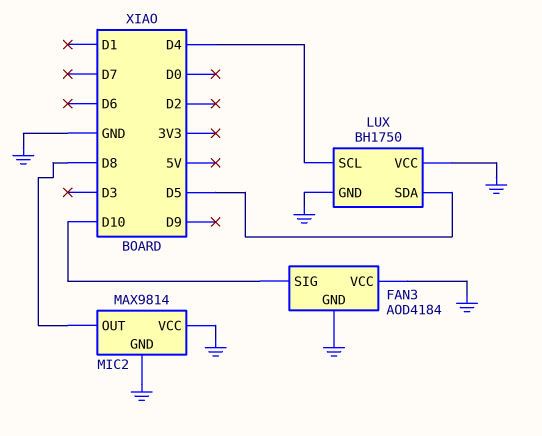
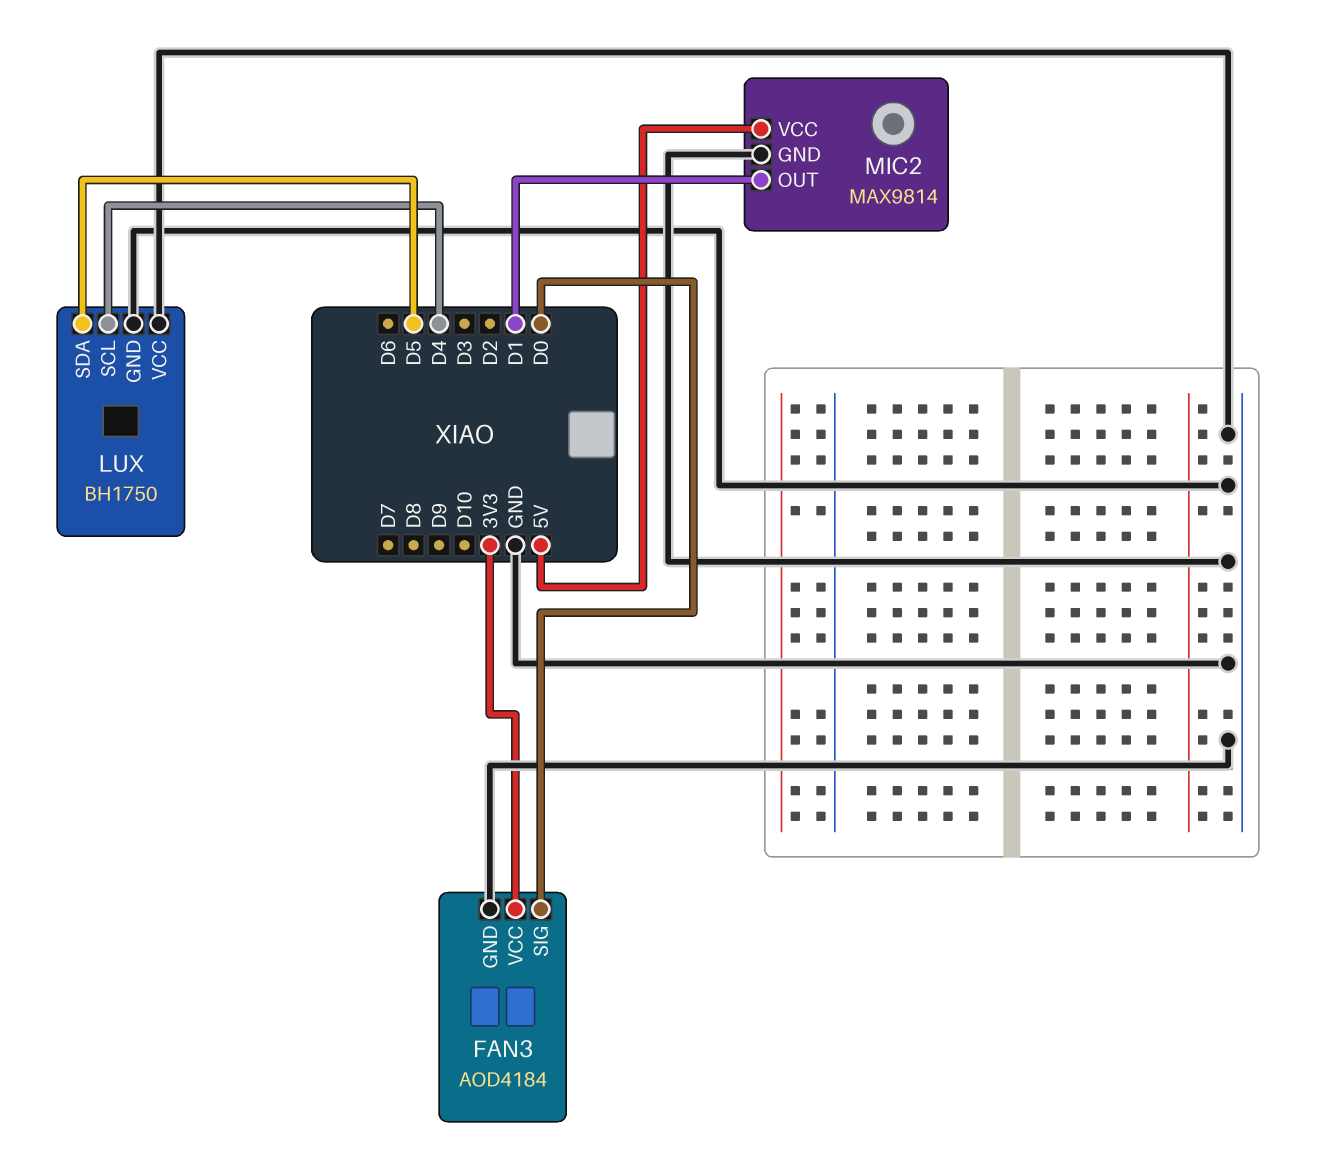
FAN3 pin SIG: D10 -> D0
FAN3 pin VCC: GND -> 3V3
MIC2 pin OUT: D8 -> D1
MIC2 pin VCC: GND -> 5V

